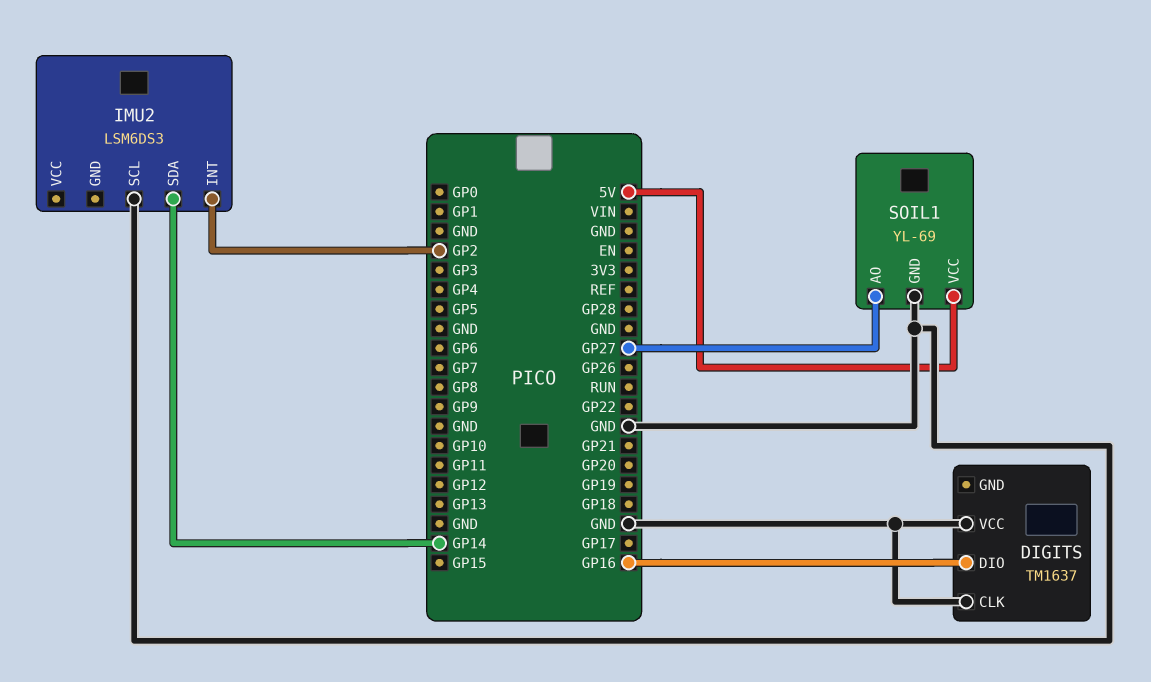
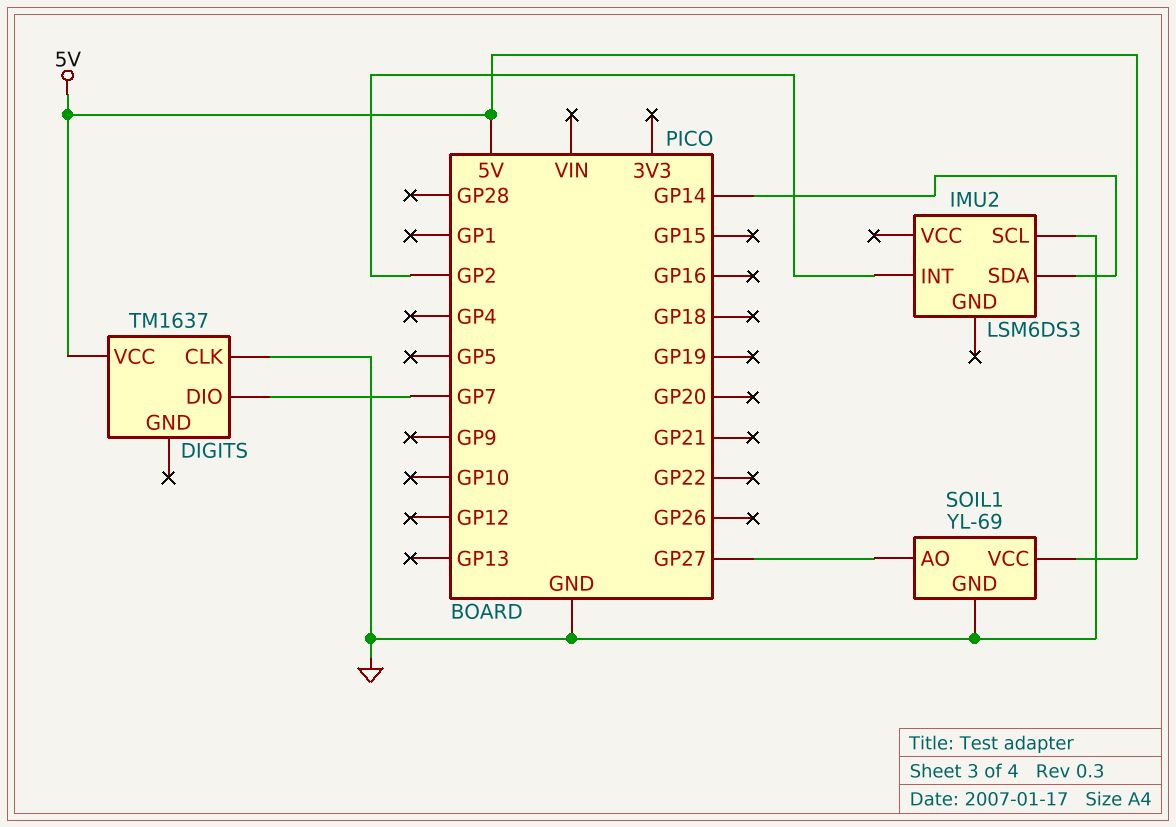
DIGITS pin DIO: GP16 -> GP7
DIGITS pin VCC: GND -> 5V

